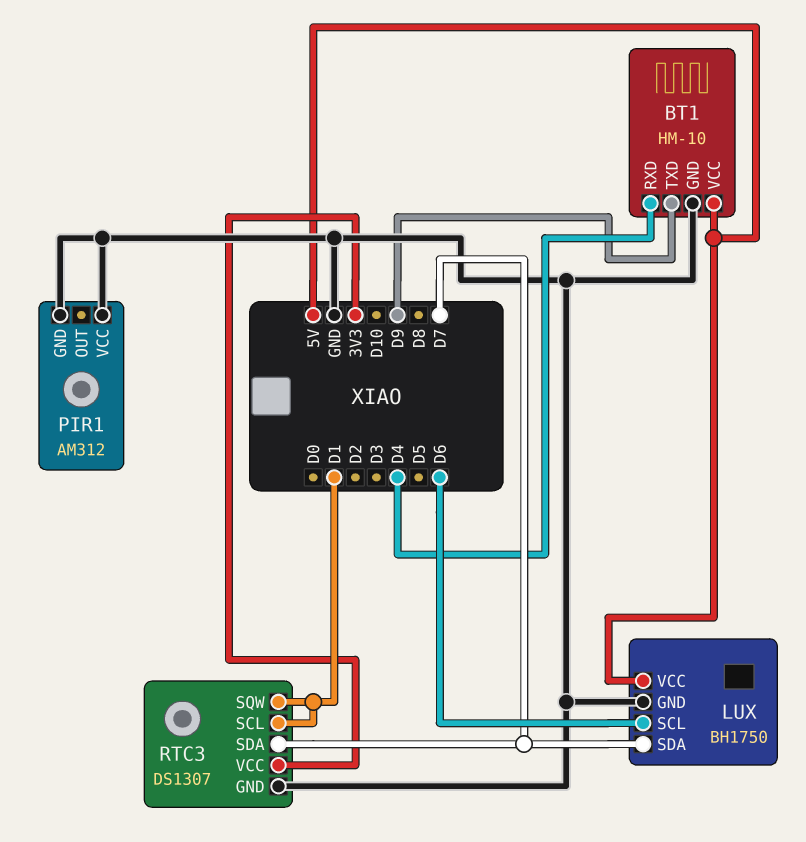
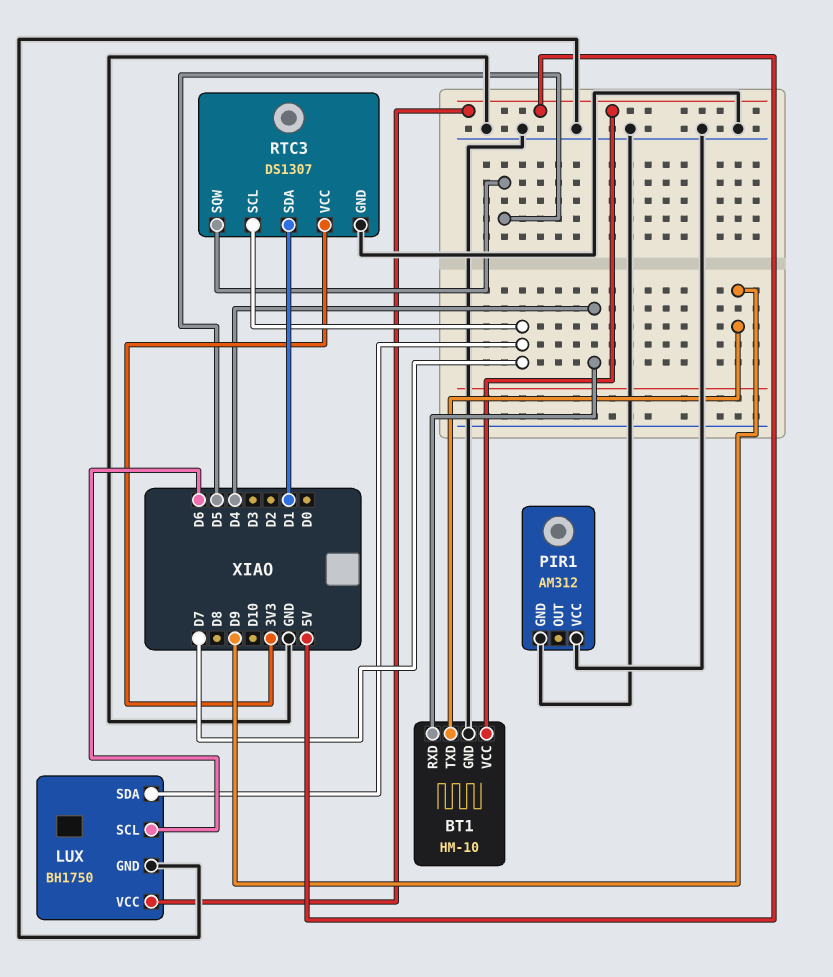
RTC3 pin SCL: D1 -> D7
RTC3 pin SDA: D7 -> D1
RTC3 pin SQW: D1 -> D5

